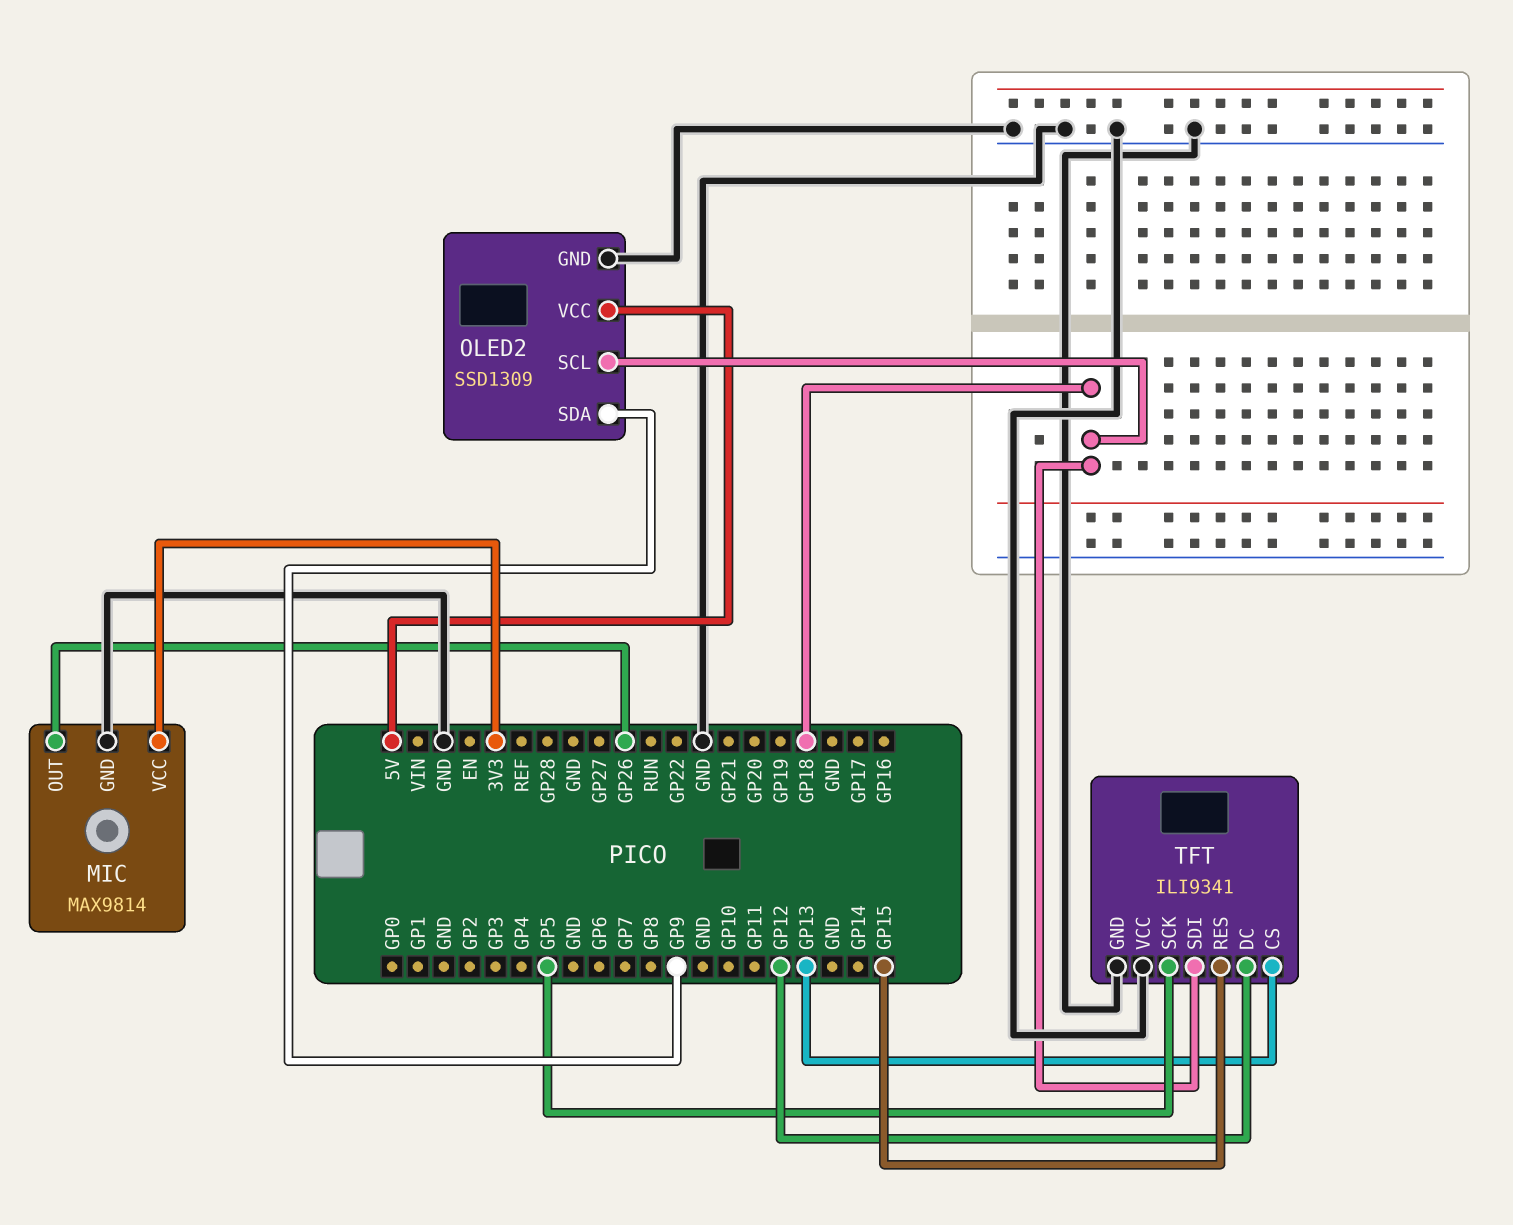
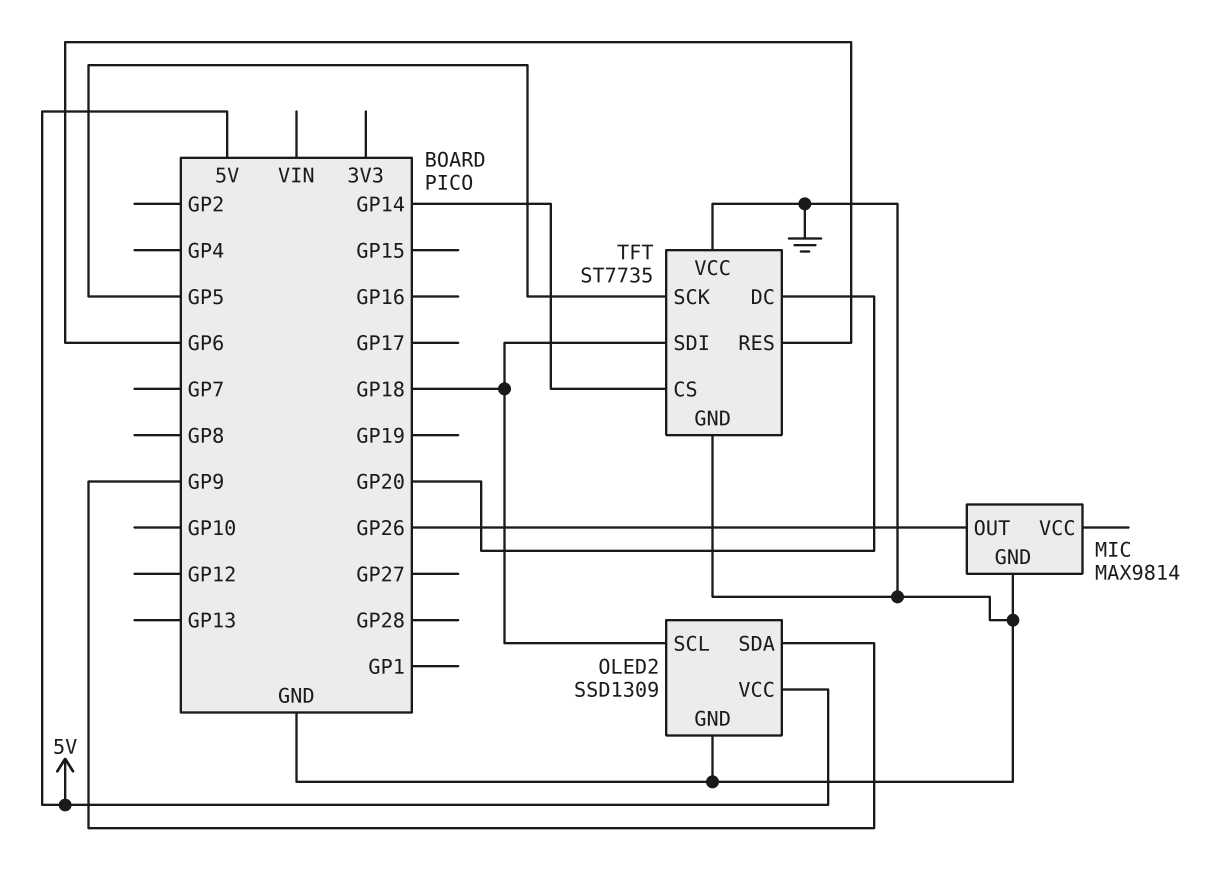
MIC pin VCC: 3V3 -> none
TFT: ILI9341 -> ST7735
TFT pin CS: GP13 -> GP14
TFT pin DC: GP12 -> GP20
TFT pin RES: GP15 -> GP6

